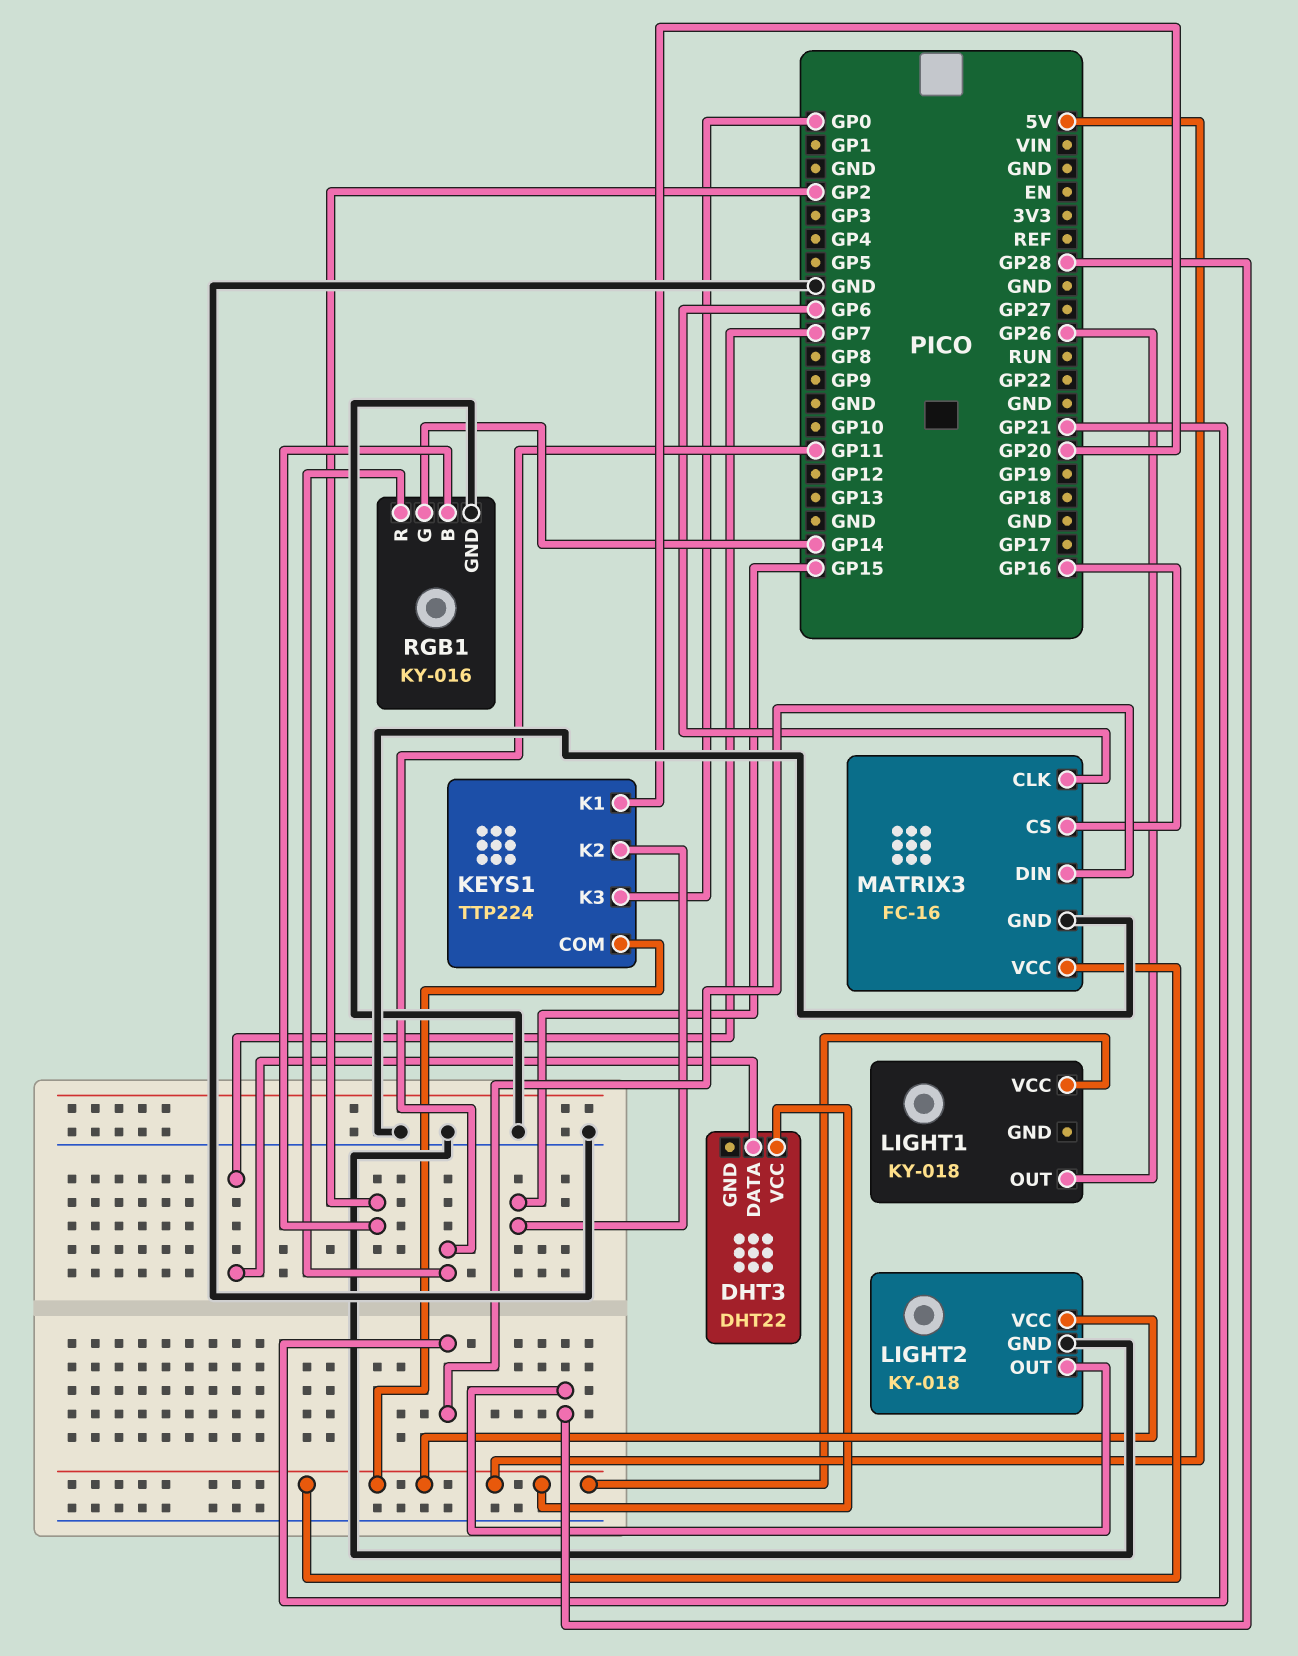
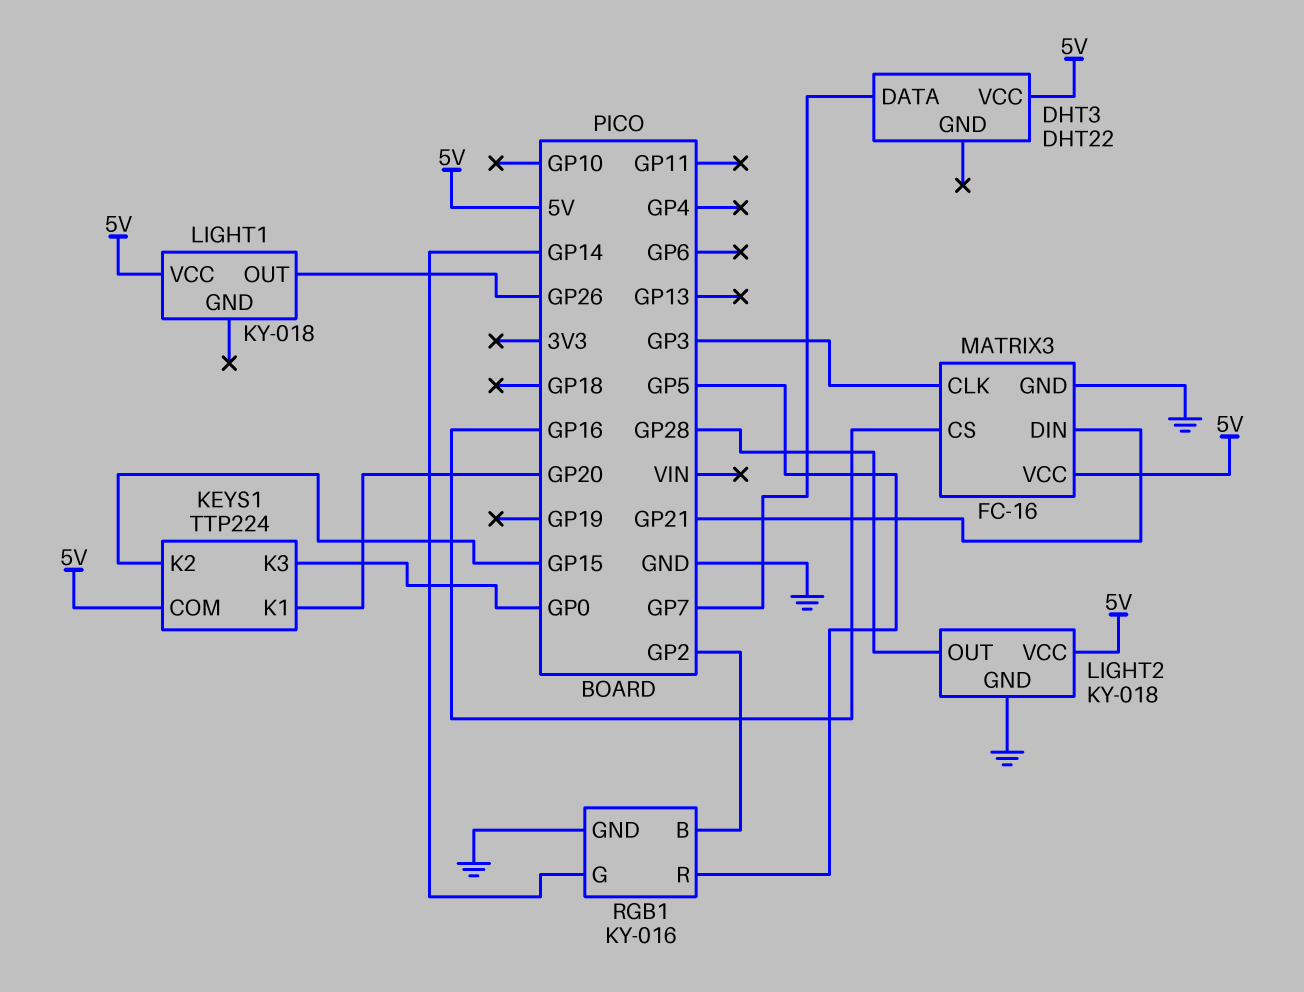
MATRIX3 pin CLK: GP6 -> GP3
RGB1 pin R: GP11 -> GP5

